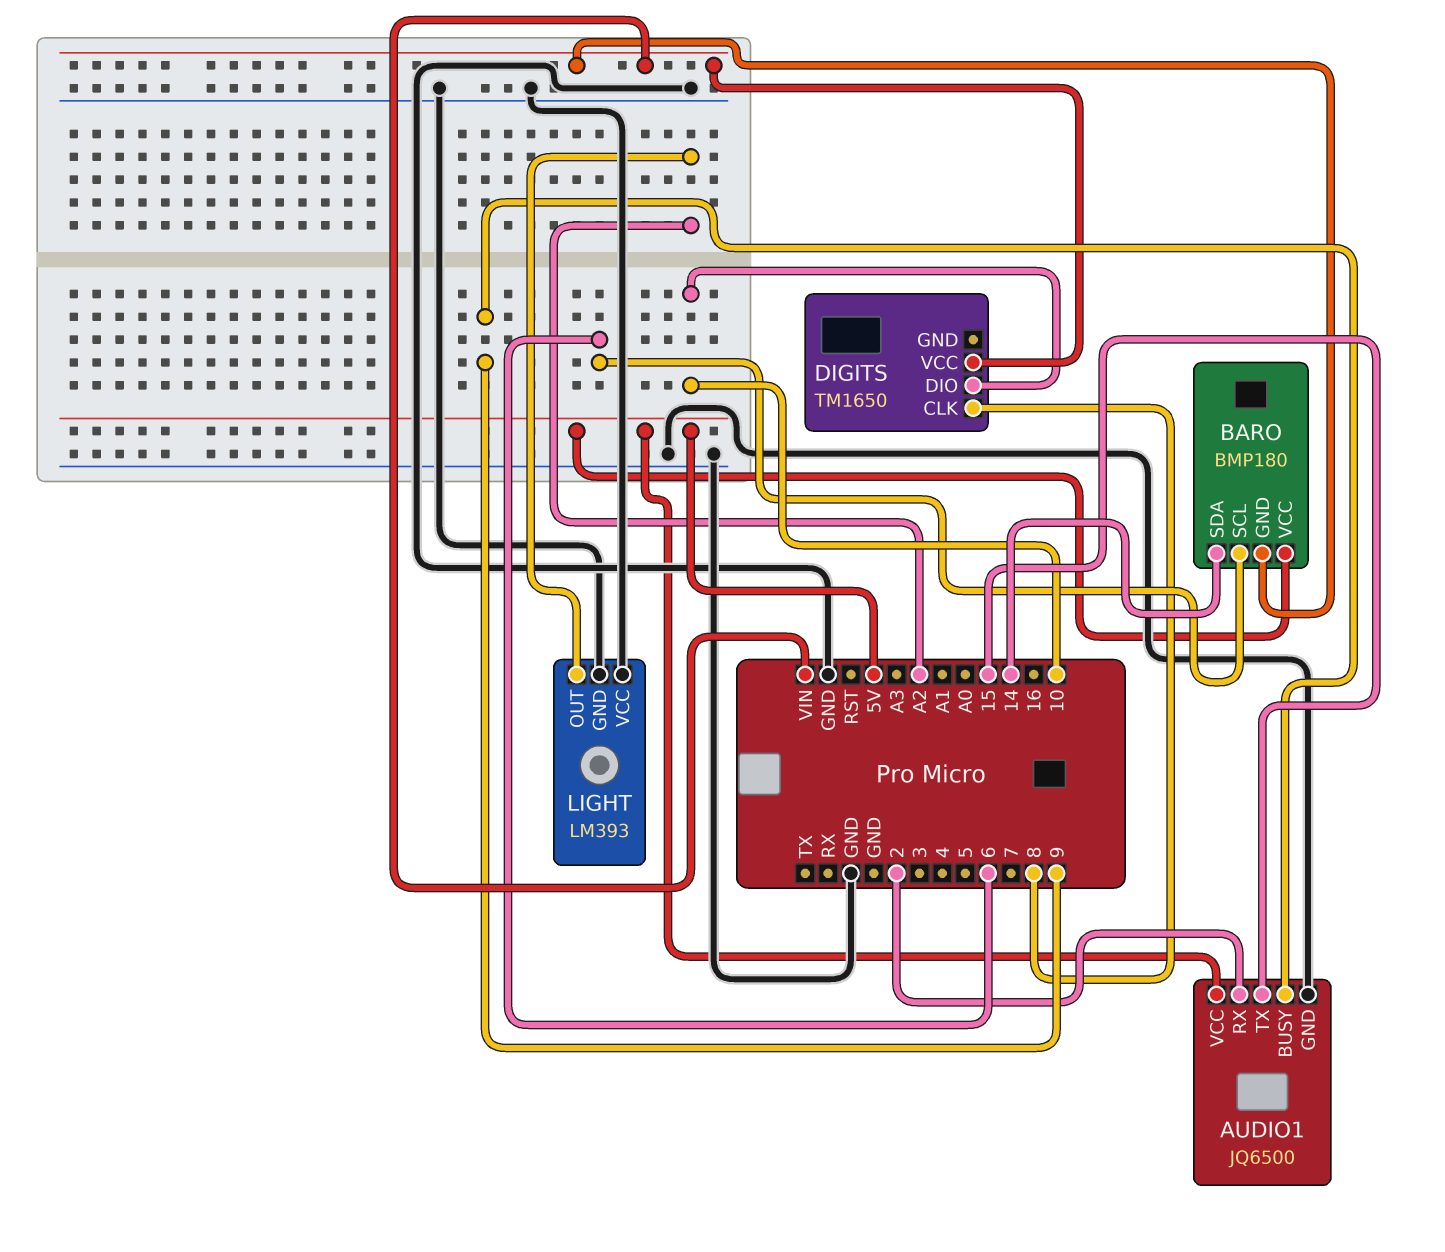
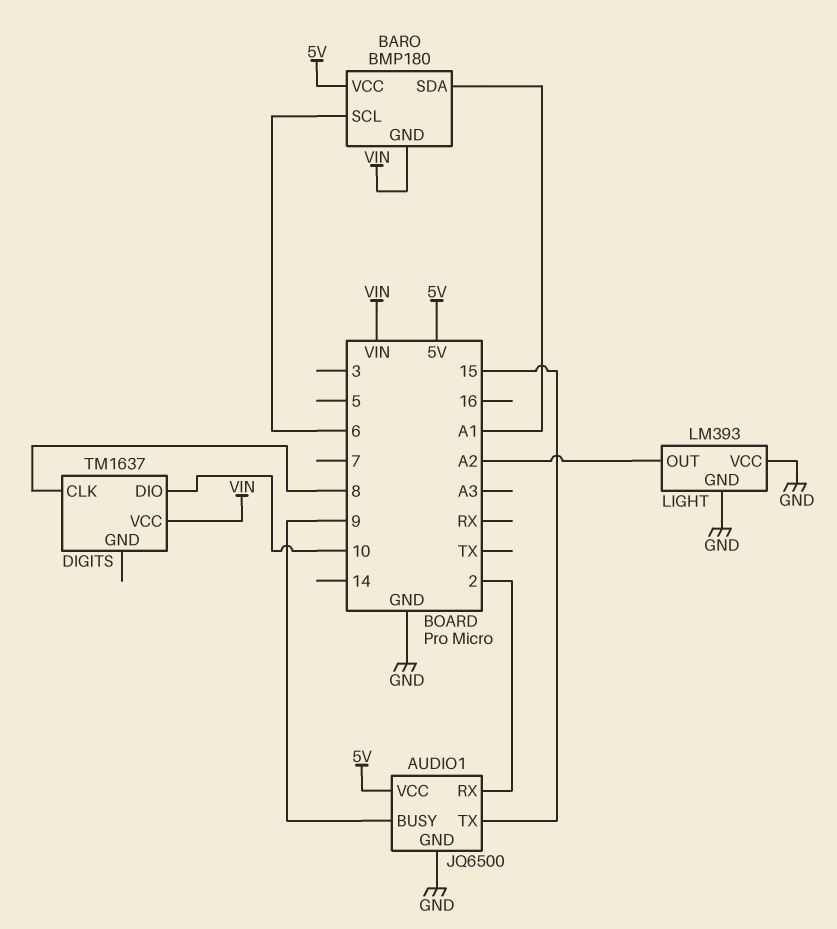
BARO pin SDA: 14 -> A1
DIGITS: TM1650 -> TM1637

